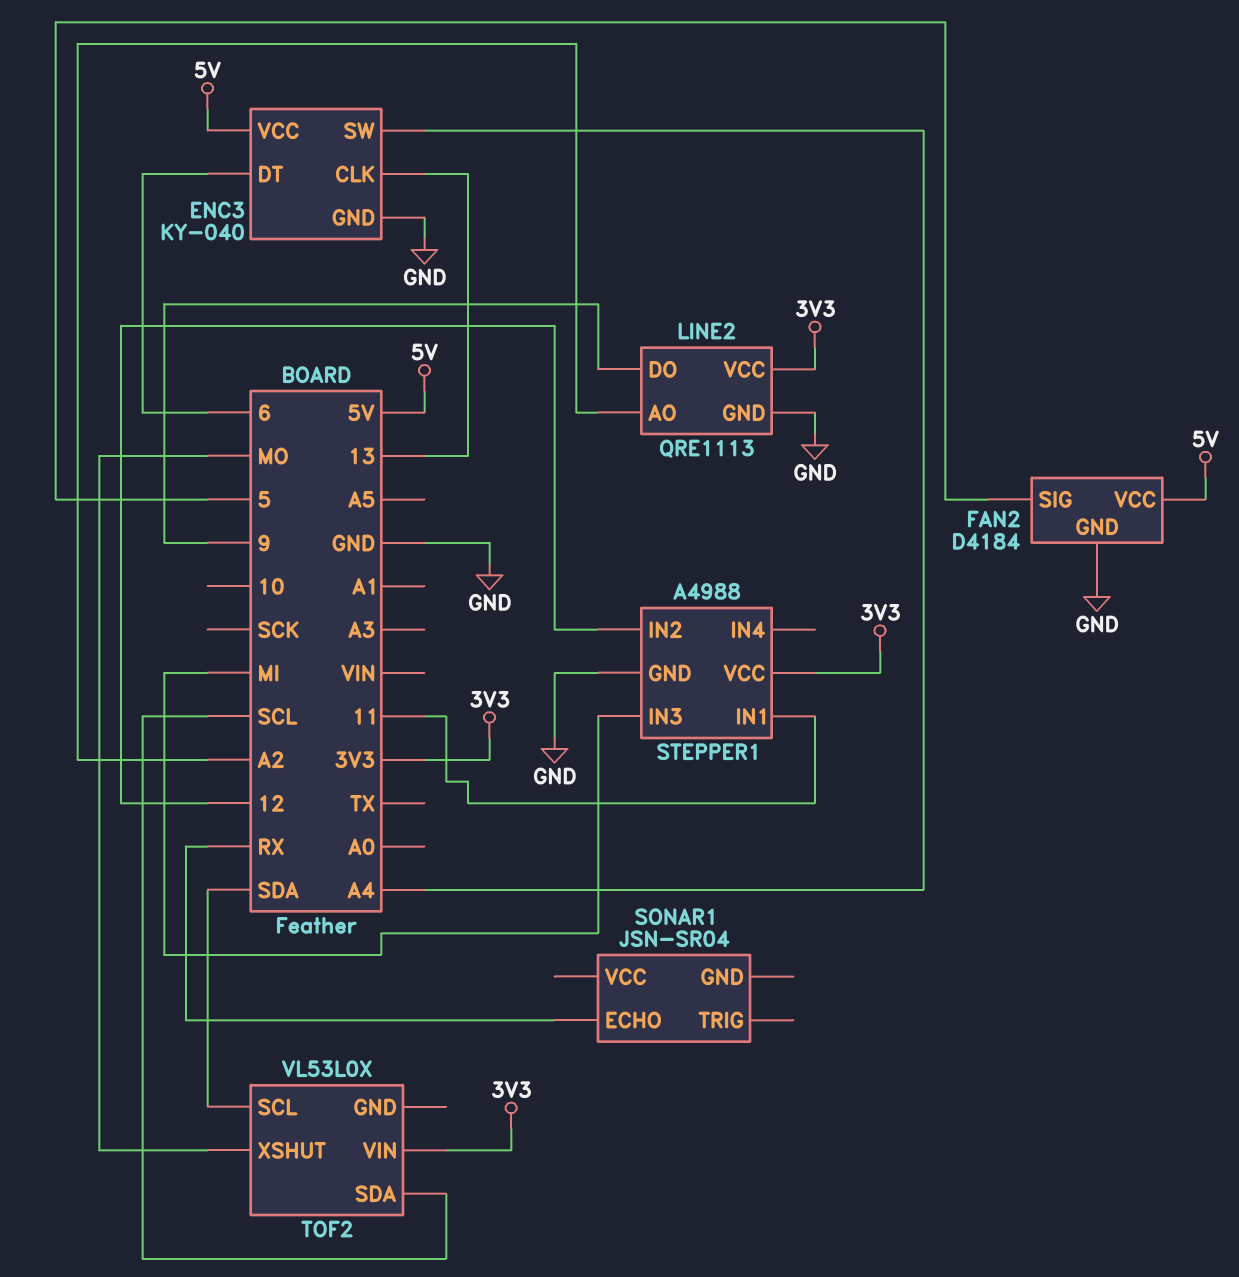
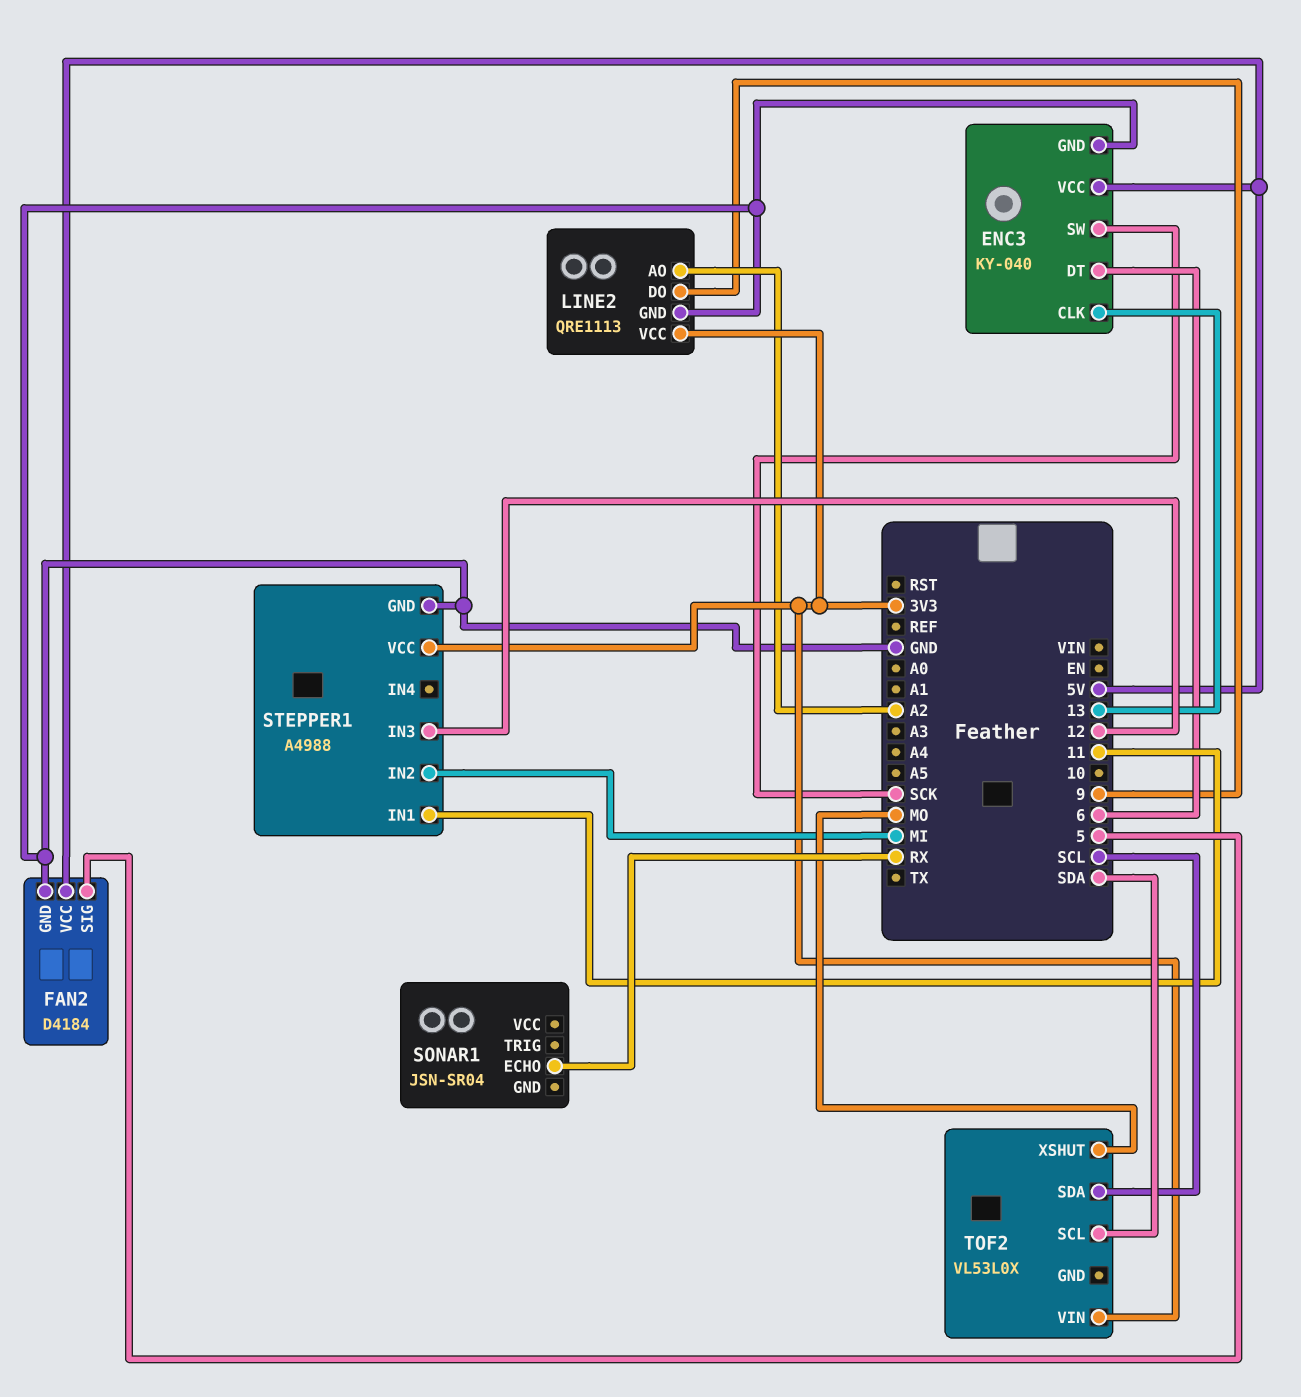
ENC3 pin SW: A4 -> SCK
STEPPER1 pin IN2: 12 -> MI
STEPPER1 pin IN3: MI -> 12

